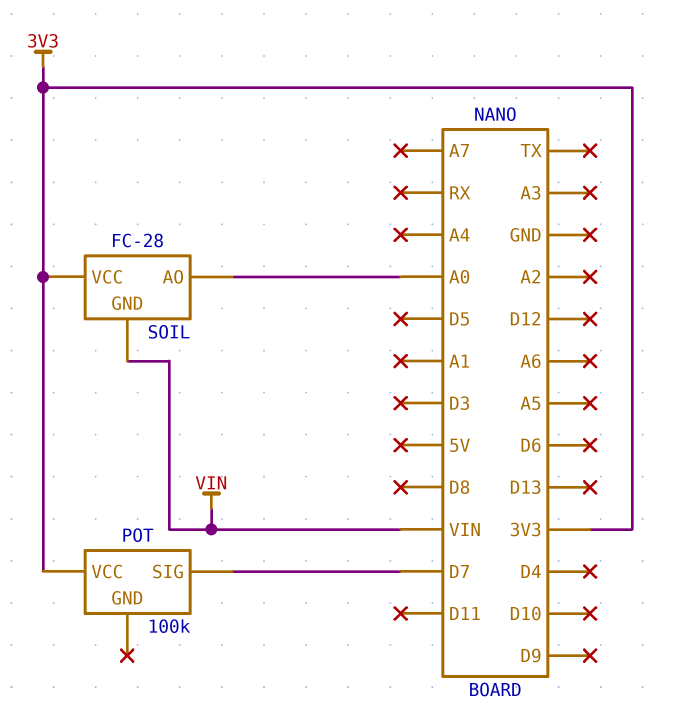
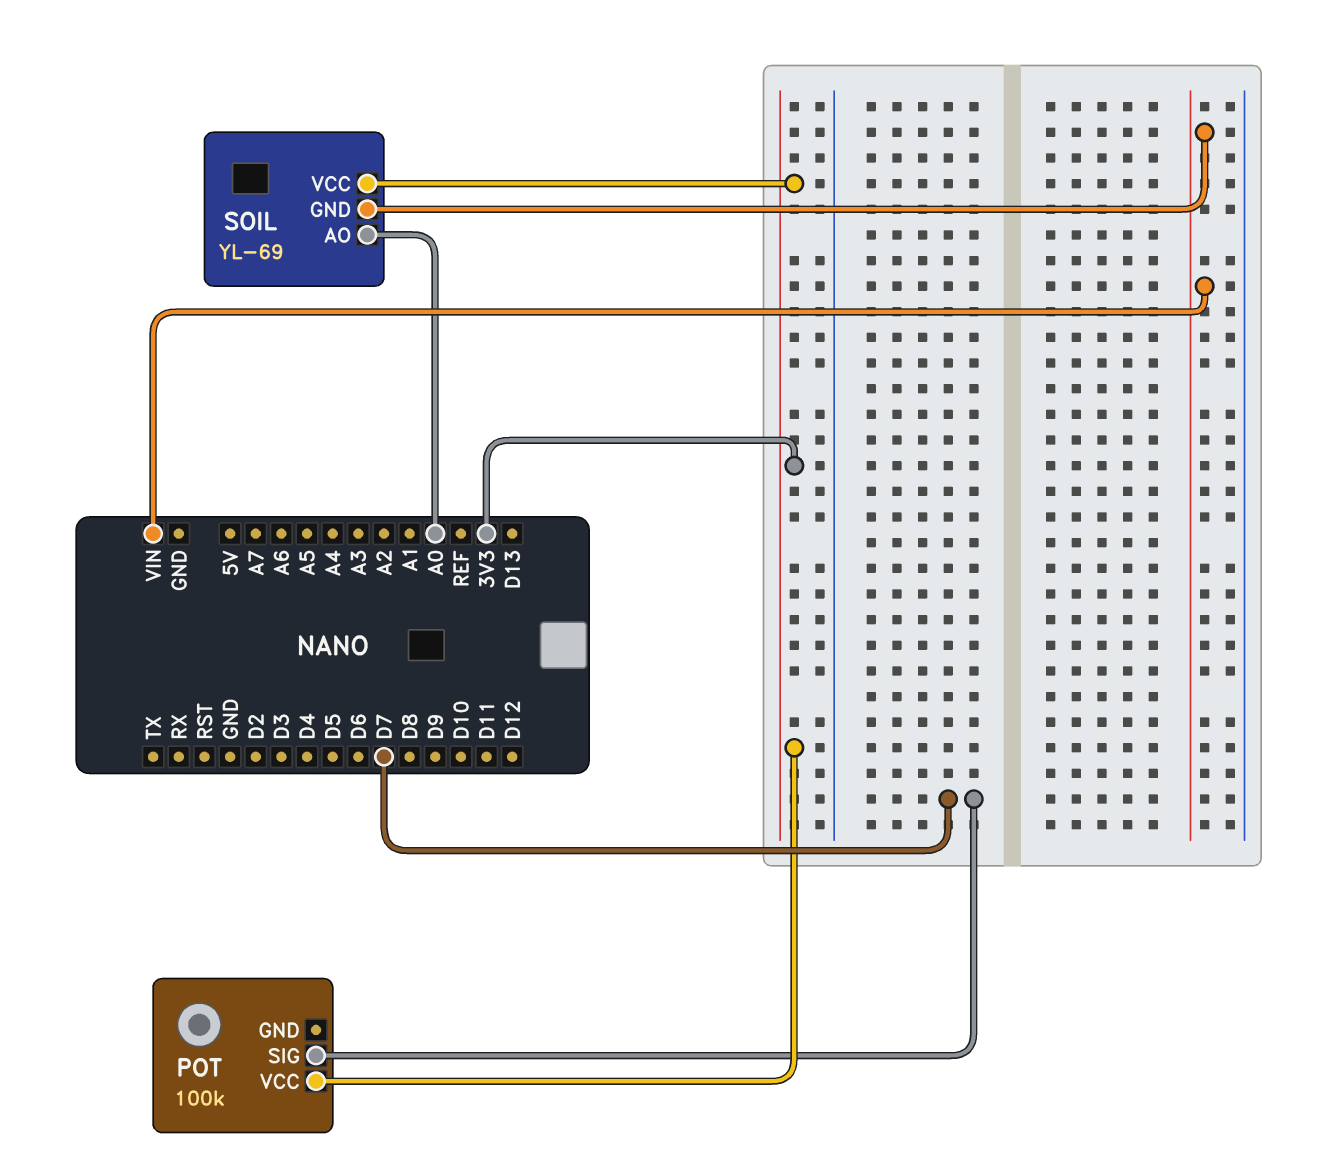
SOIL: FC-28 -> YL-69

